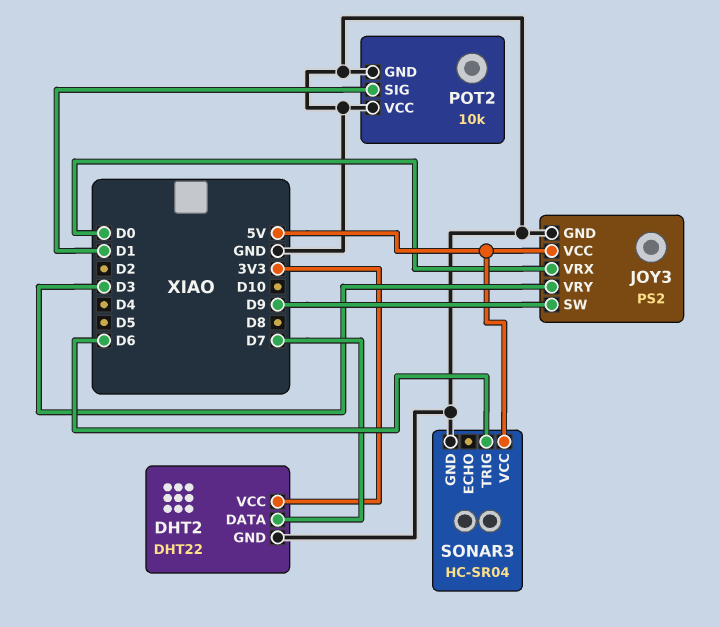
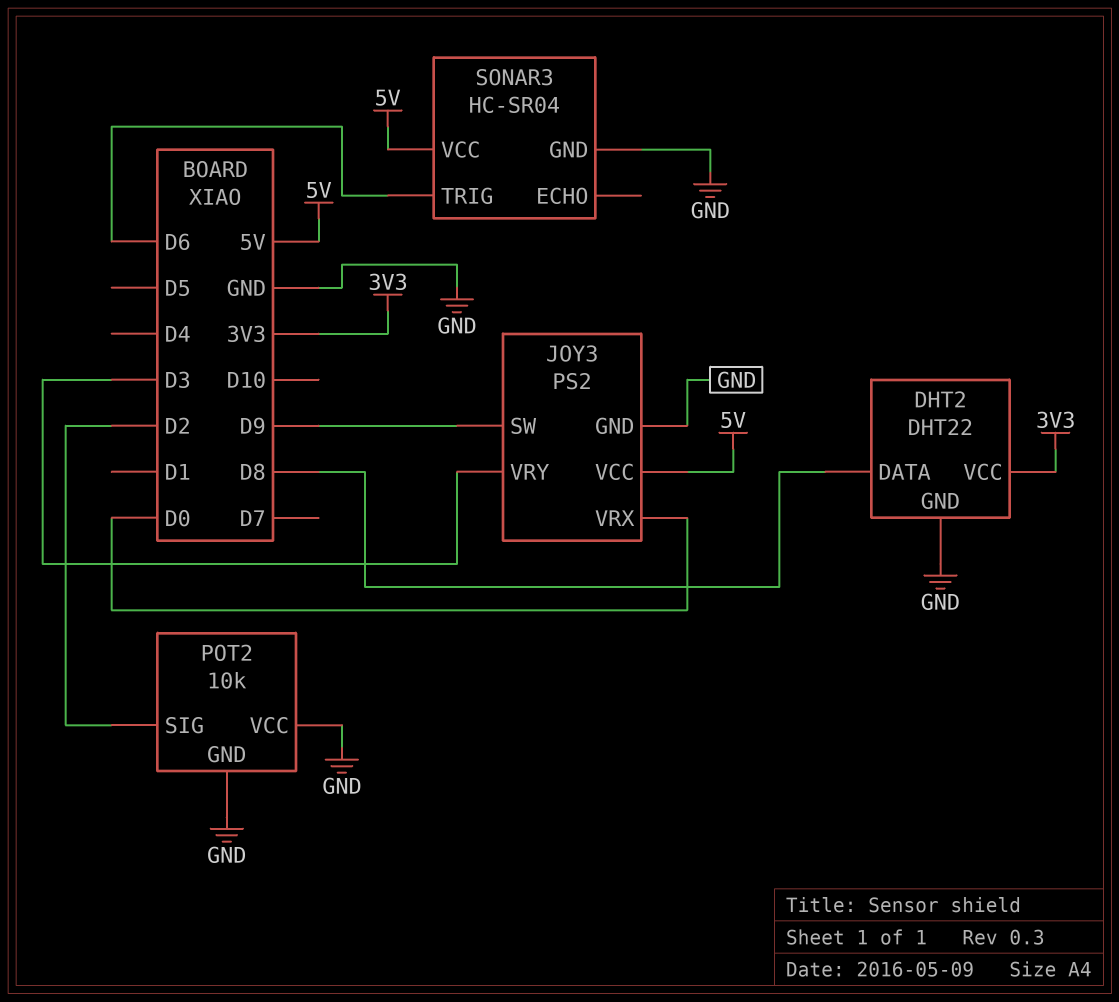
DHT2 pin DATA: D7 -> D8
POT2 pin SIG: D1 -> D2

